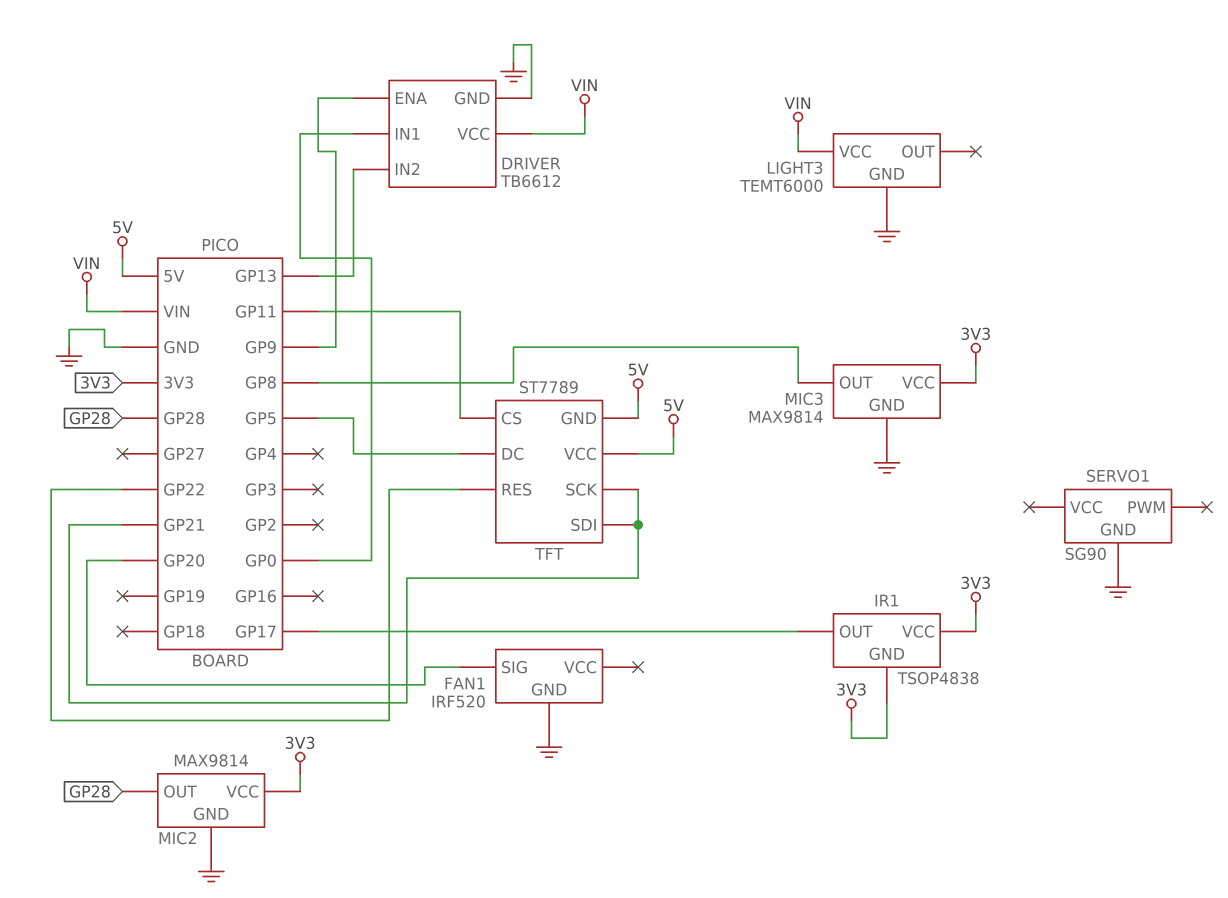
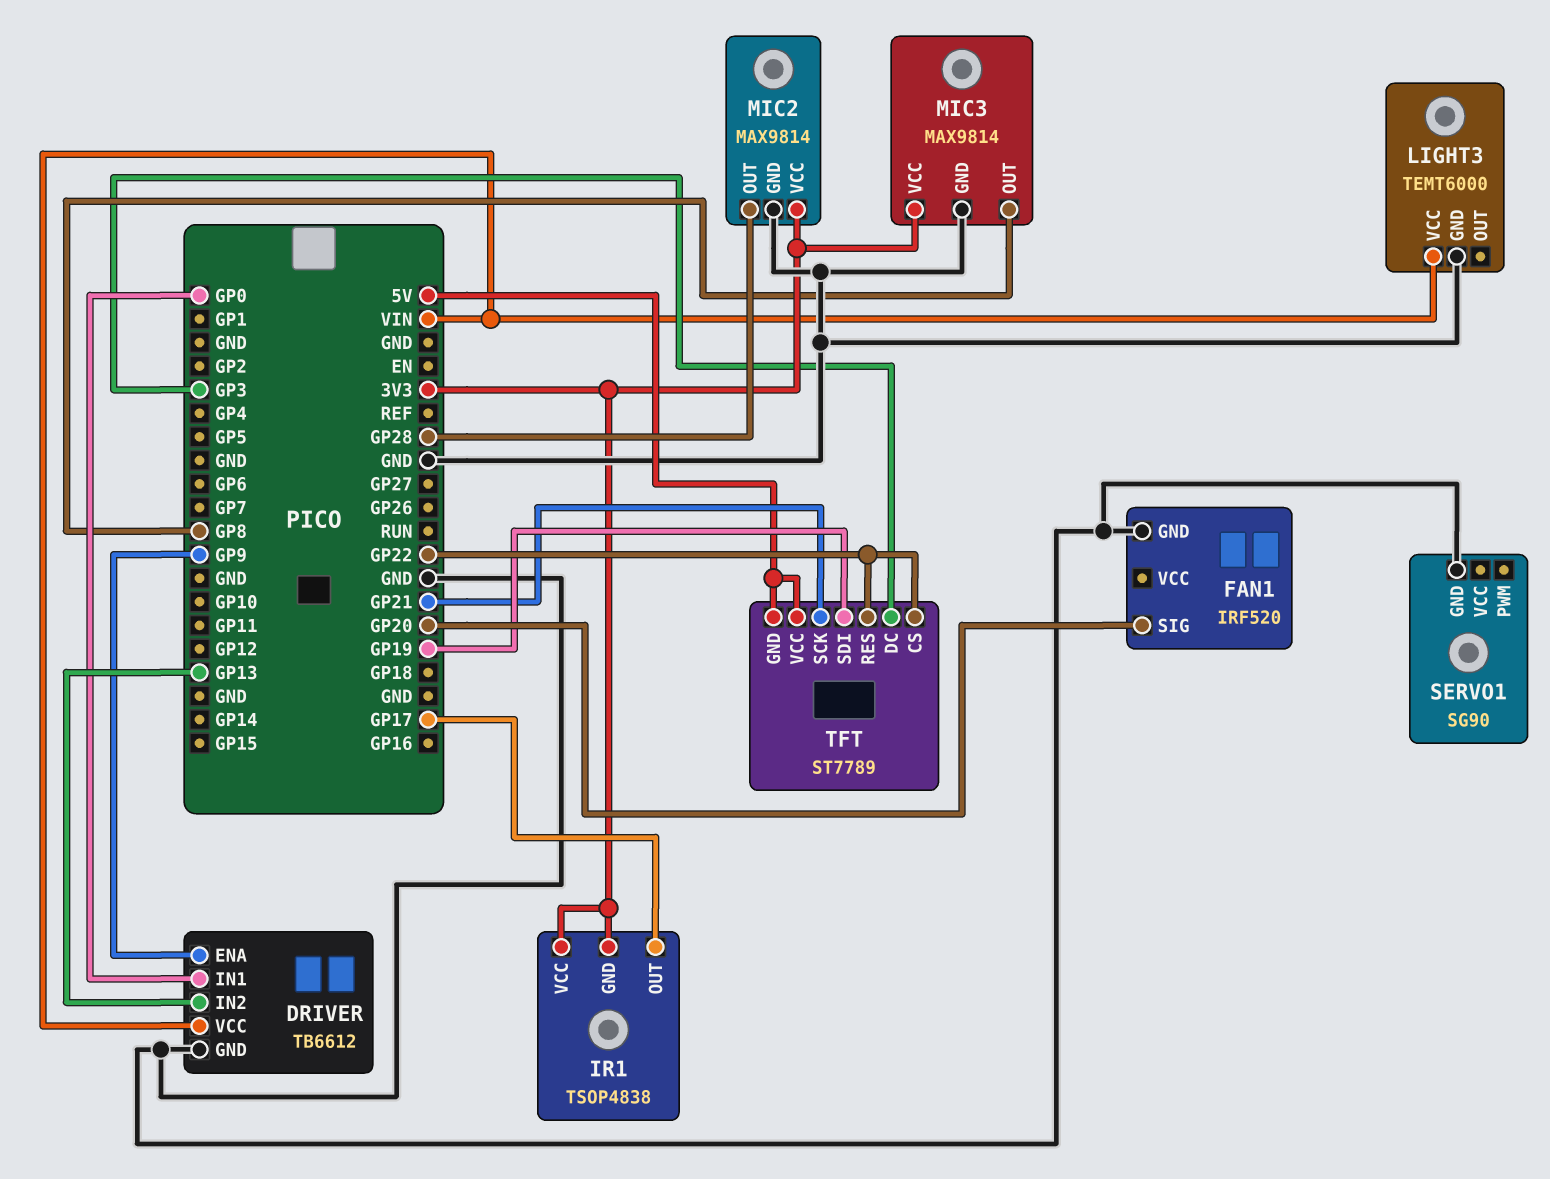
TFT pin CS: GP11 -> GP22
TFT pin DC: GP5 -> GP3
TFT pin SDI: GP21 -> GP19

